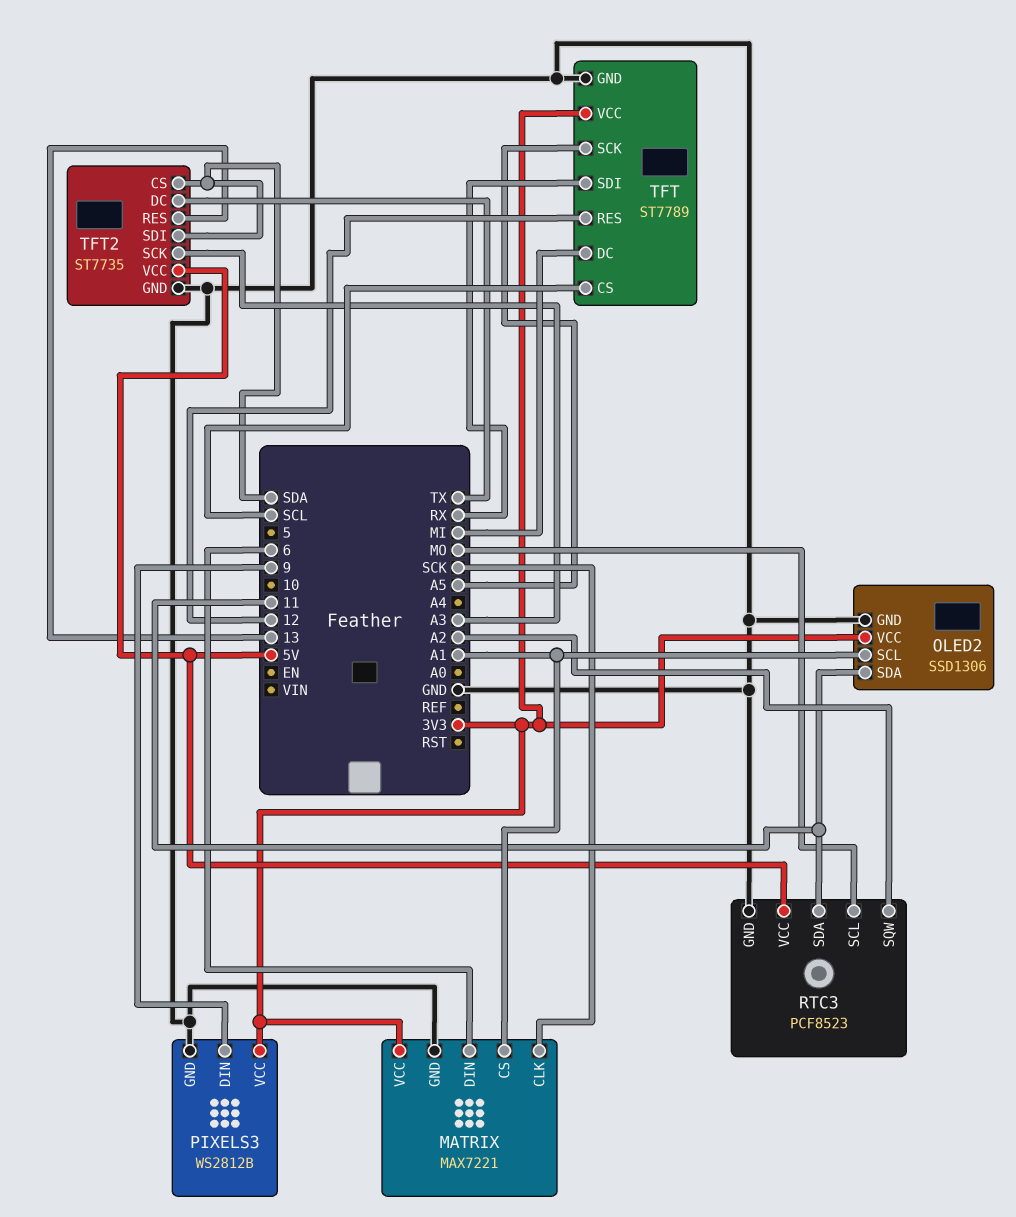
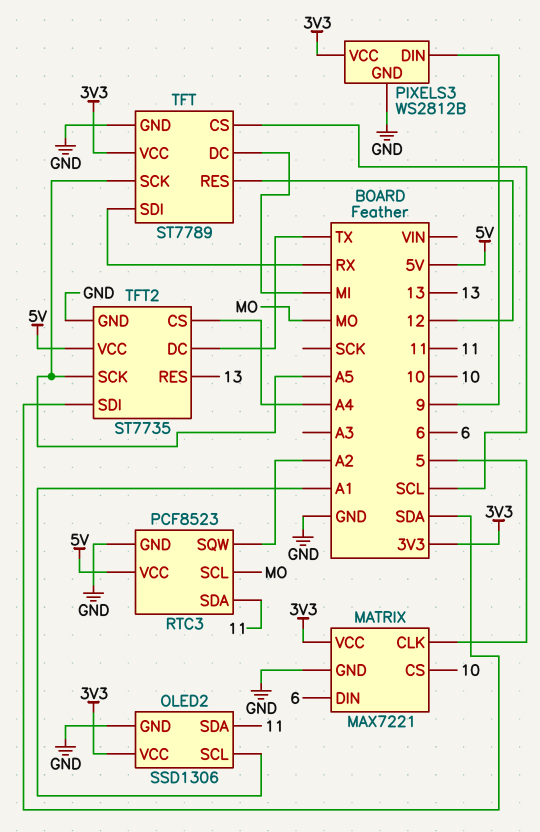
MATRIX pin CLK: SCK -> 5
MATRIX pin CS: A1 -> 10
TFT2 pin CS: SDA -> A4
TFT2 pin SCK: A3 -> A5

